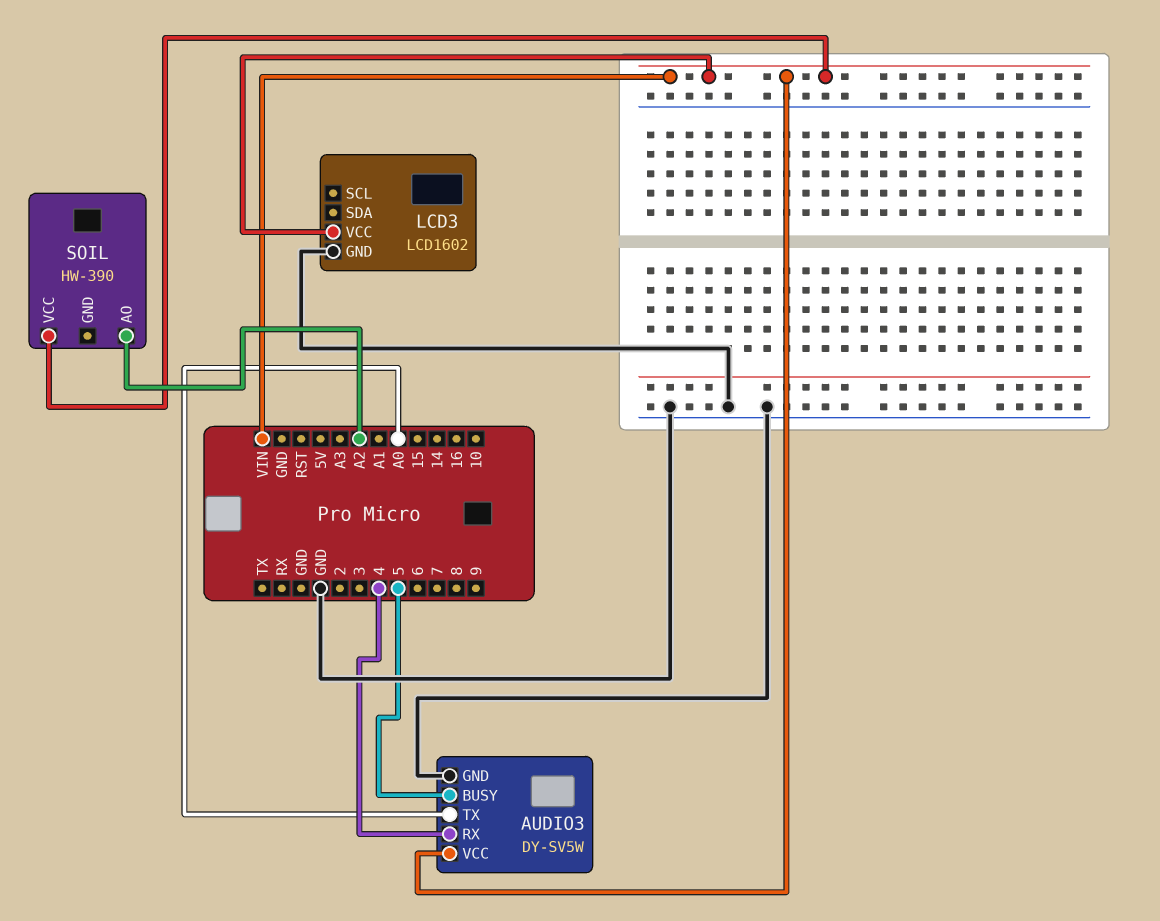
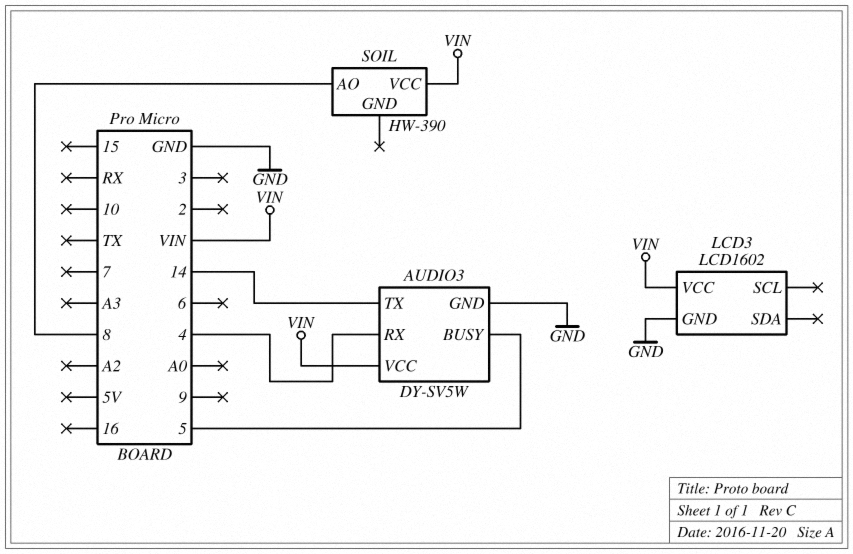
AUDIO3 pin TX: A0 -> 14
SOIL pin AO: A2 -> 8

